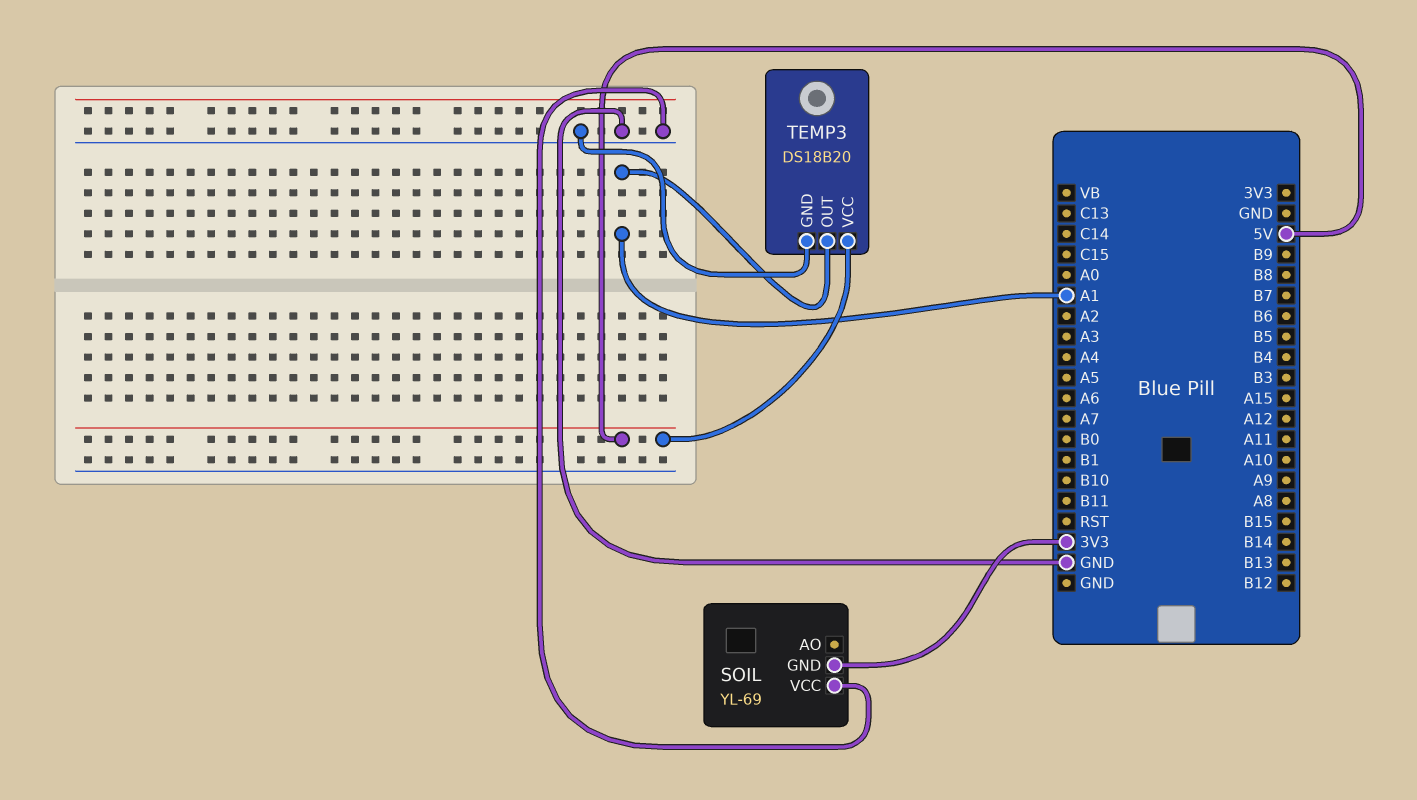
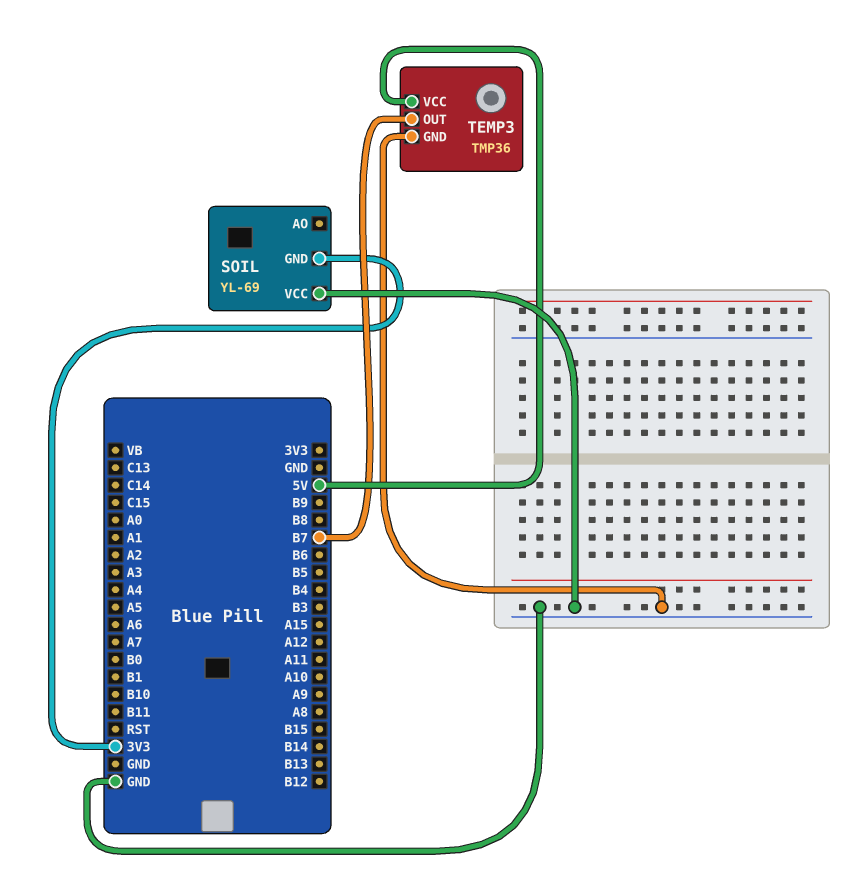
TEMP3: DS18B20 -> TMP36
TEMP3 pin OUT: A1 -> B7

